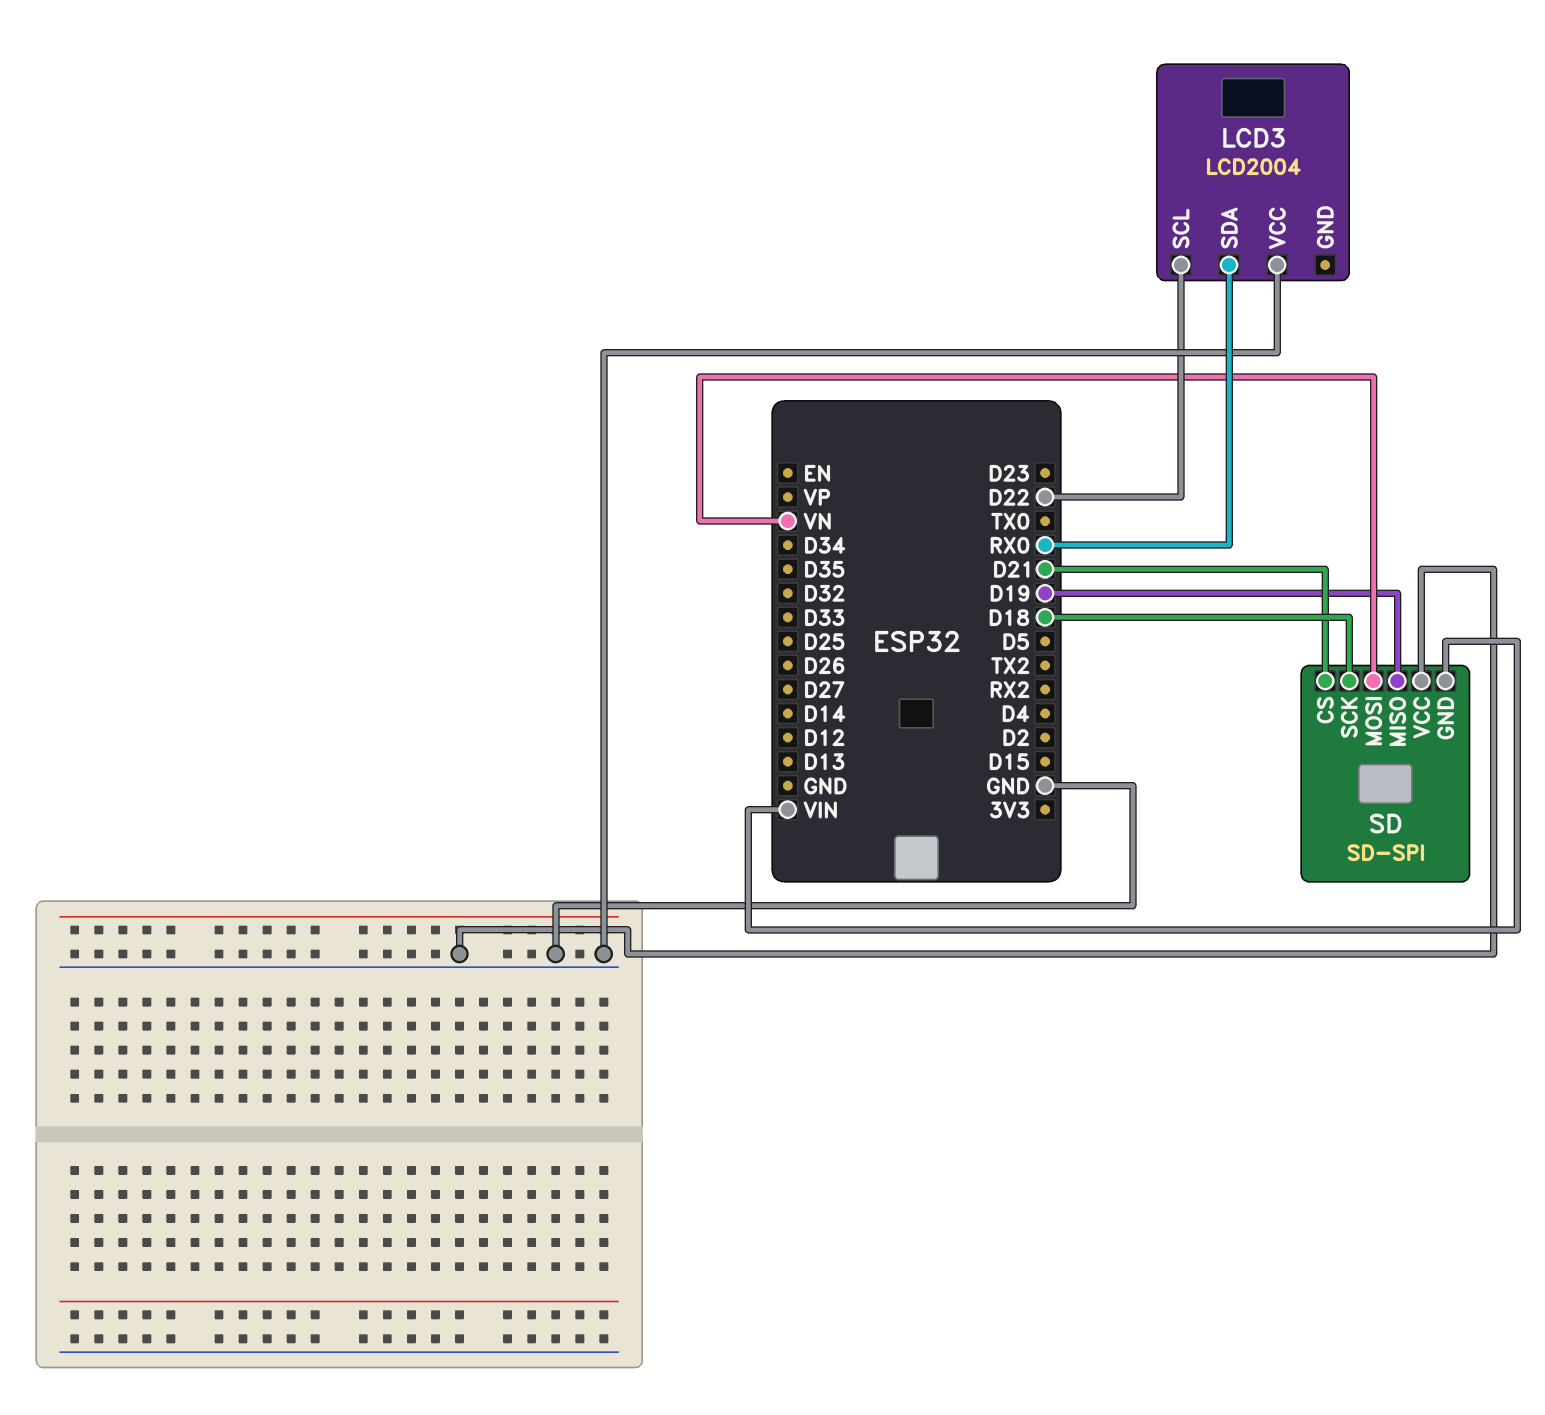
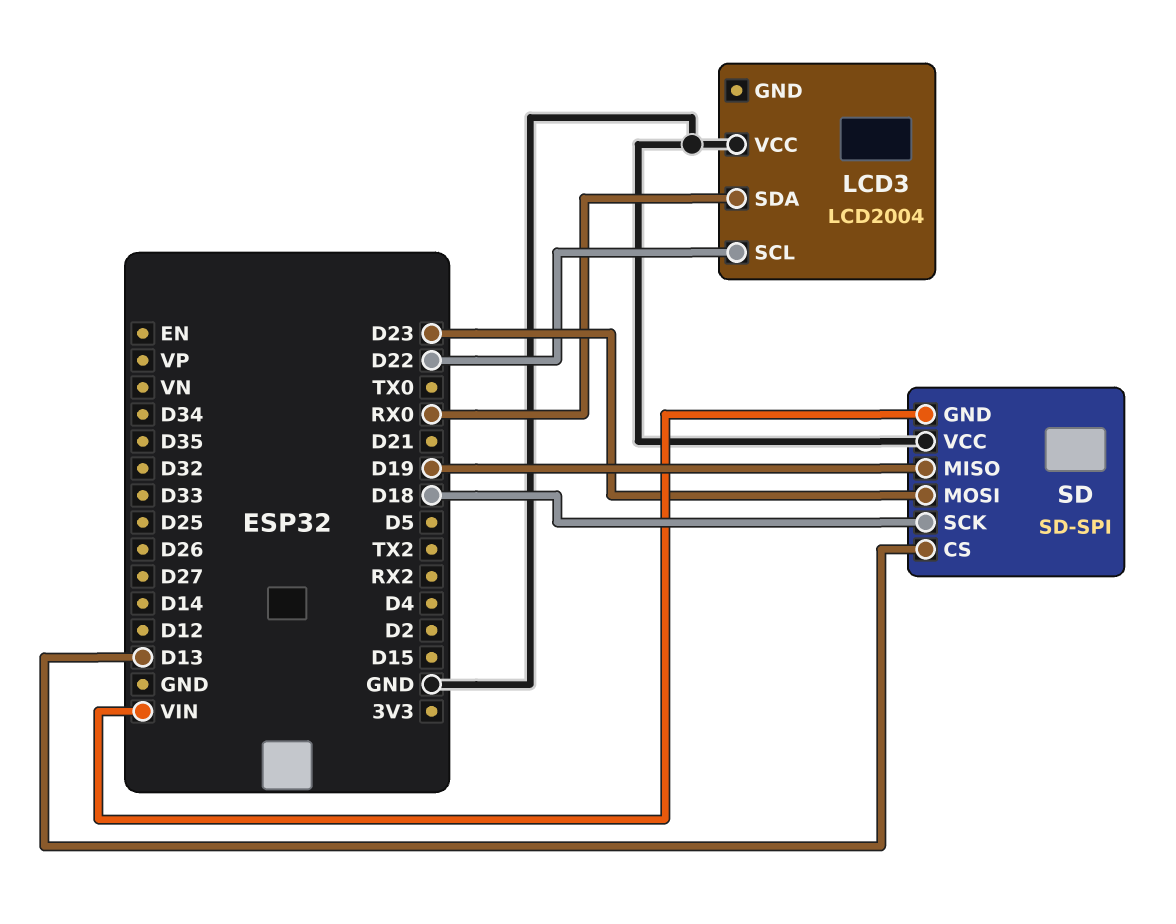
SD pin CS: D21 -> D13
SD pin MOSI: VN -> D23

